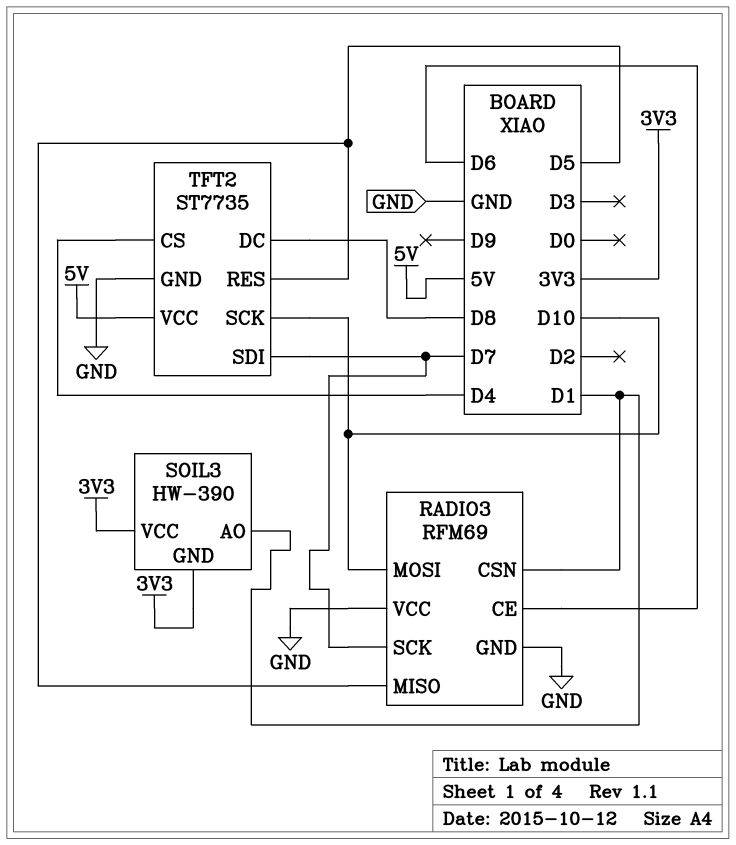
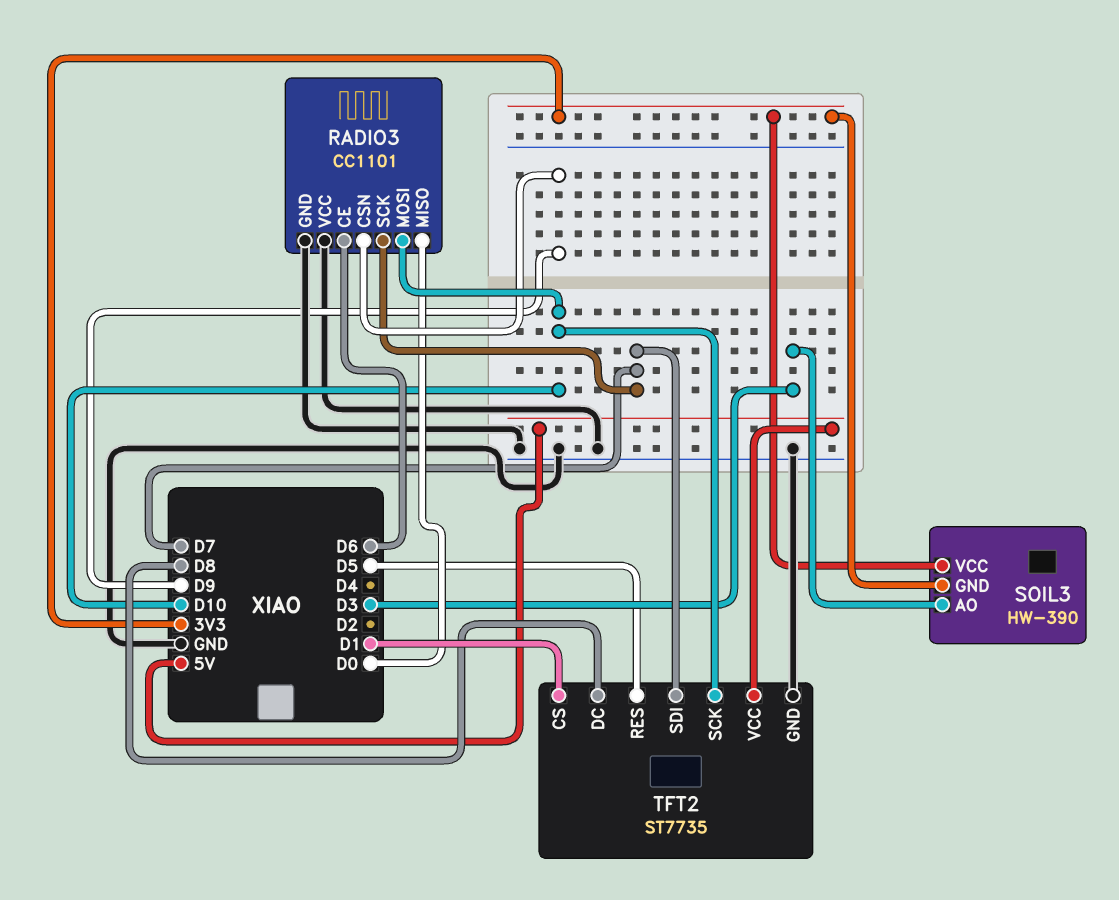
RADIO3: RFM69 -> CC1101
RADIO3 pin CSN: D1 -> D9
RADIO3 pin MISO: D5 -> D0
SOIL3 pin AO: D1 -> D3
TFT2 pin CS: D4 -> D1

